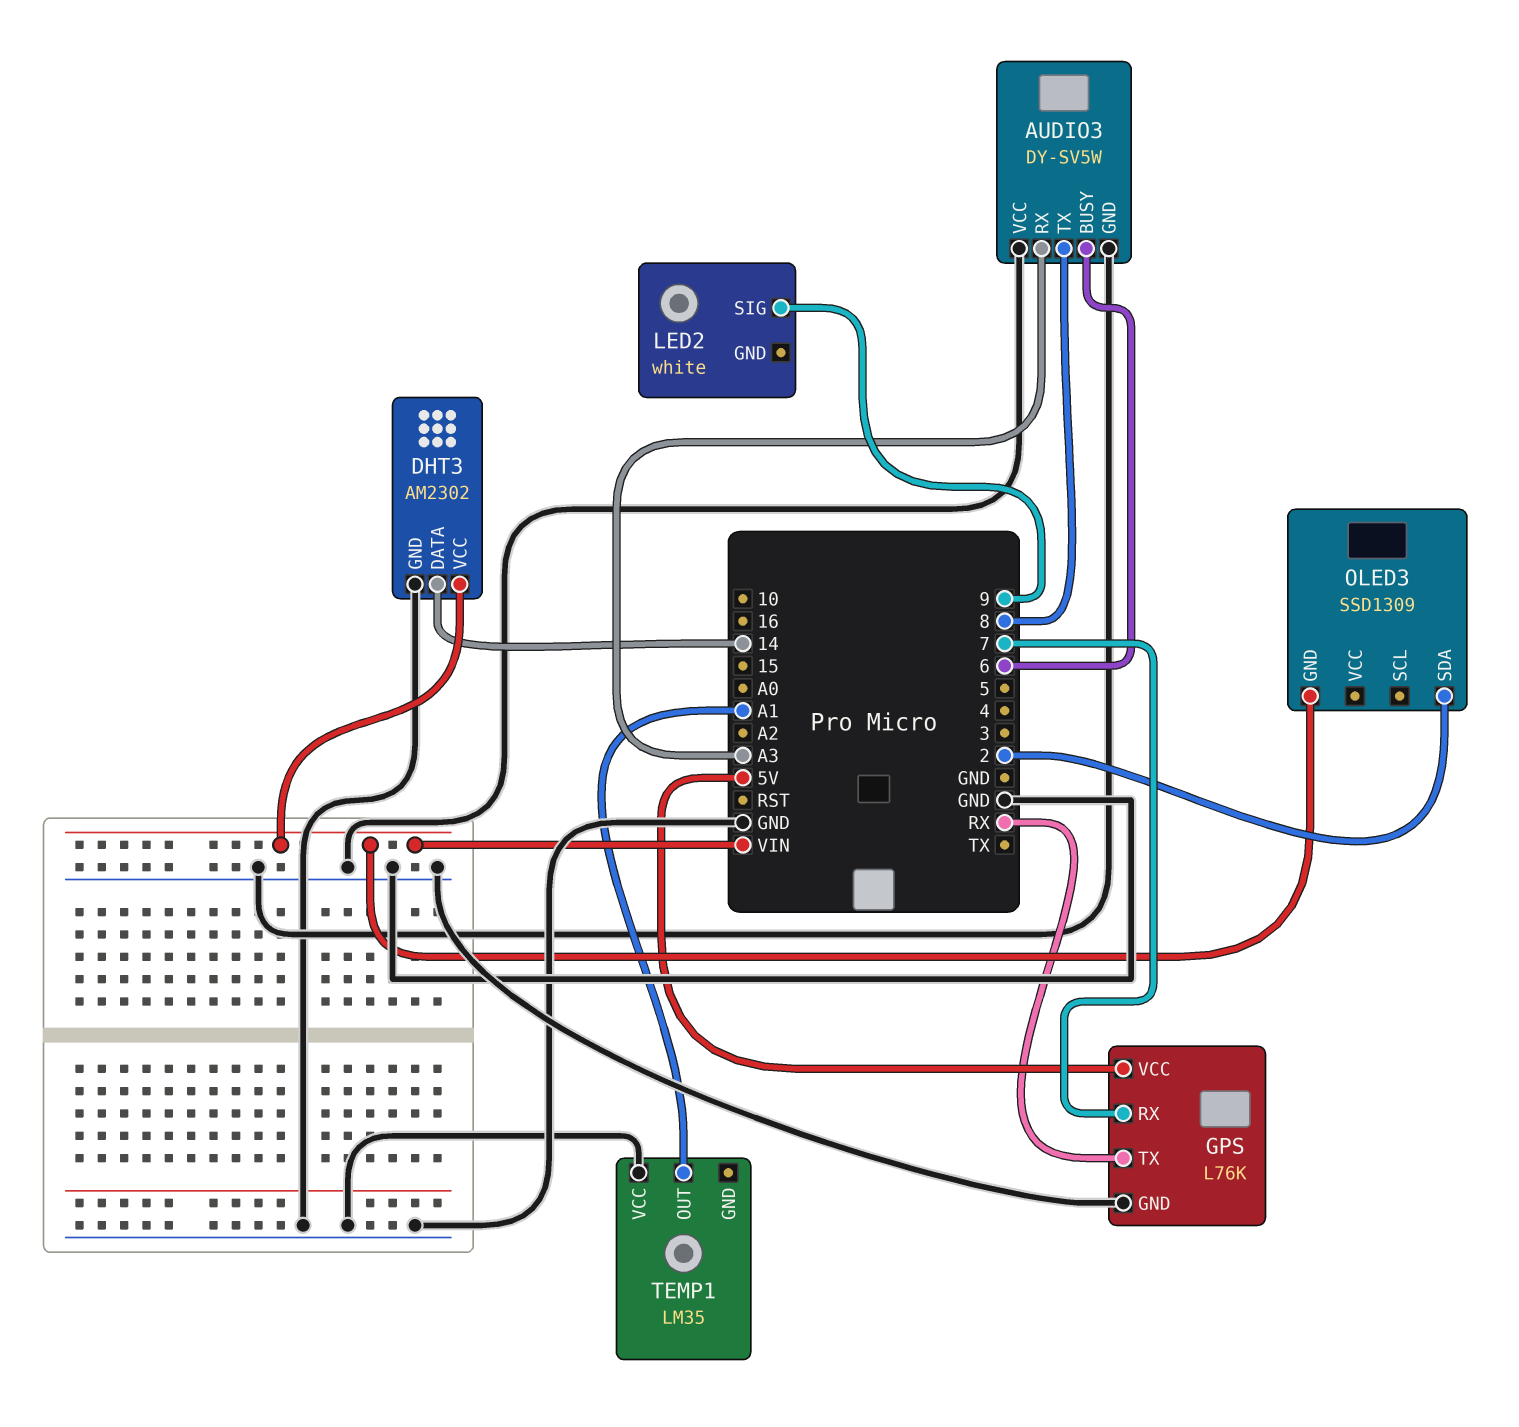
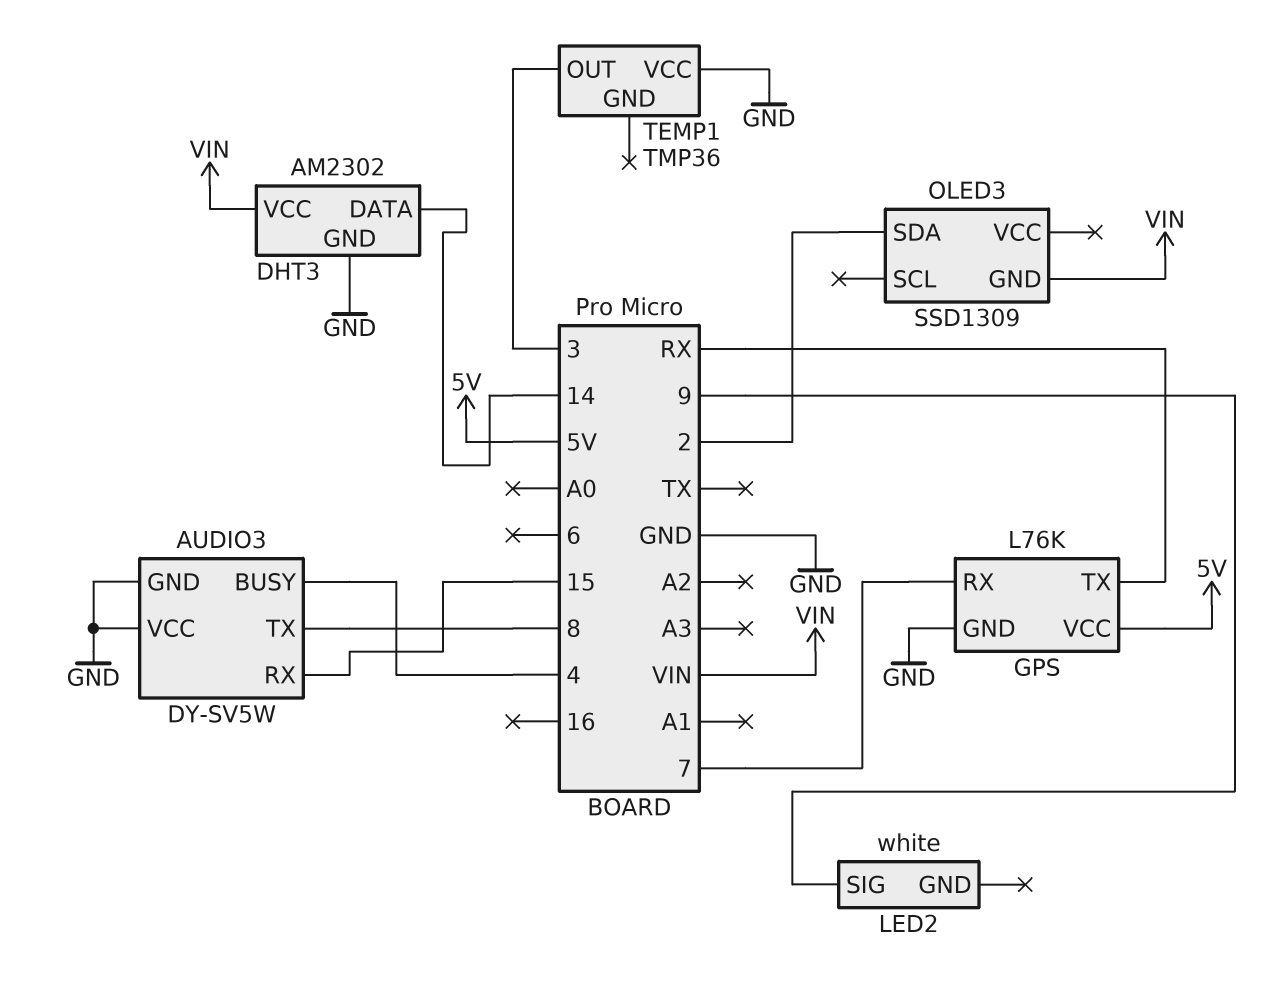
AUDIO3 pin BUSY: 6 -> 4
AUDIO3 pin RX: A3 -> 15
TEMP1: LM35 -> TMP36
TEMP1 pin OUT: A1 -> 3

